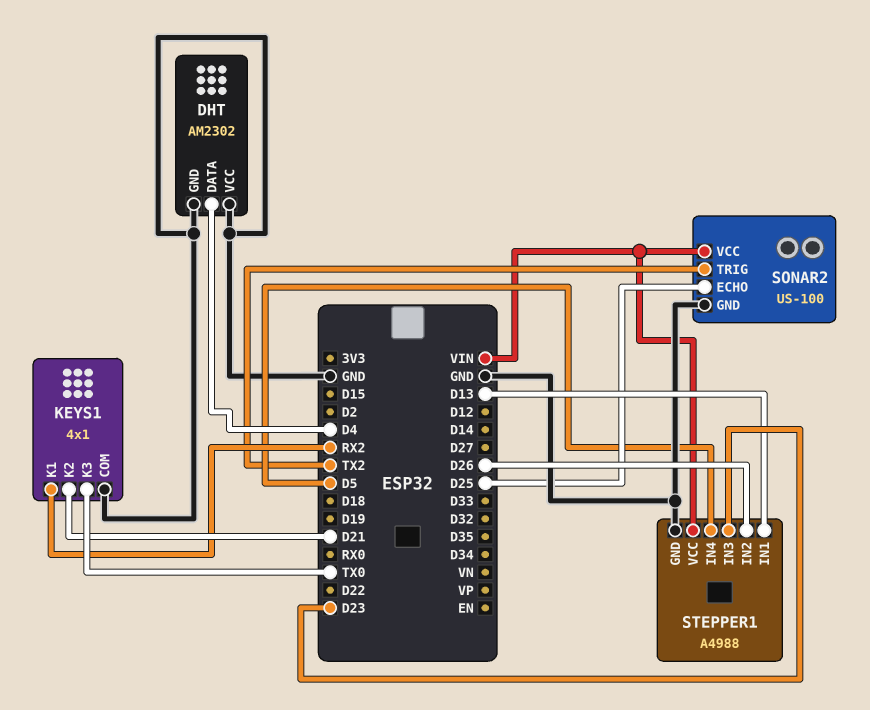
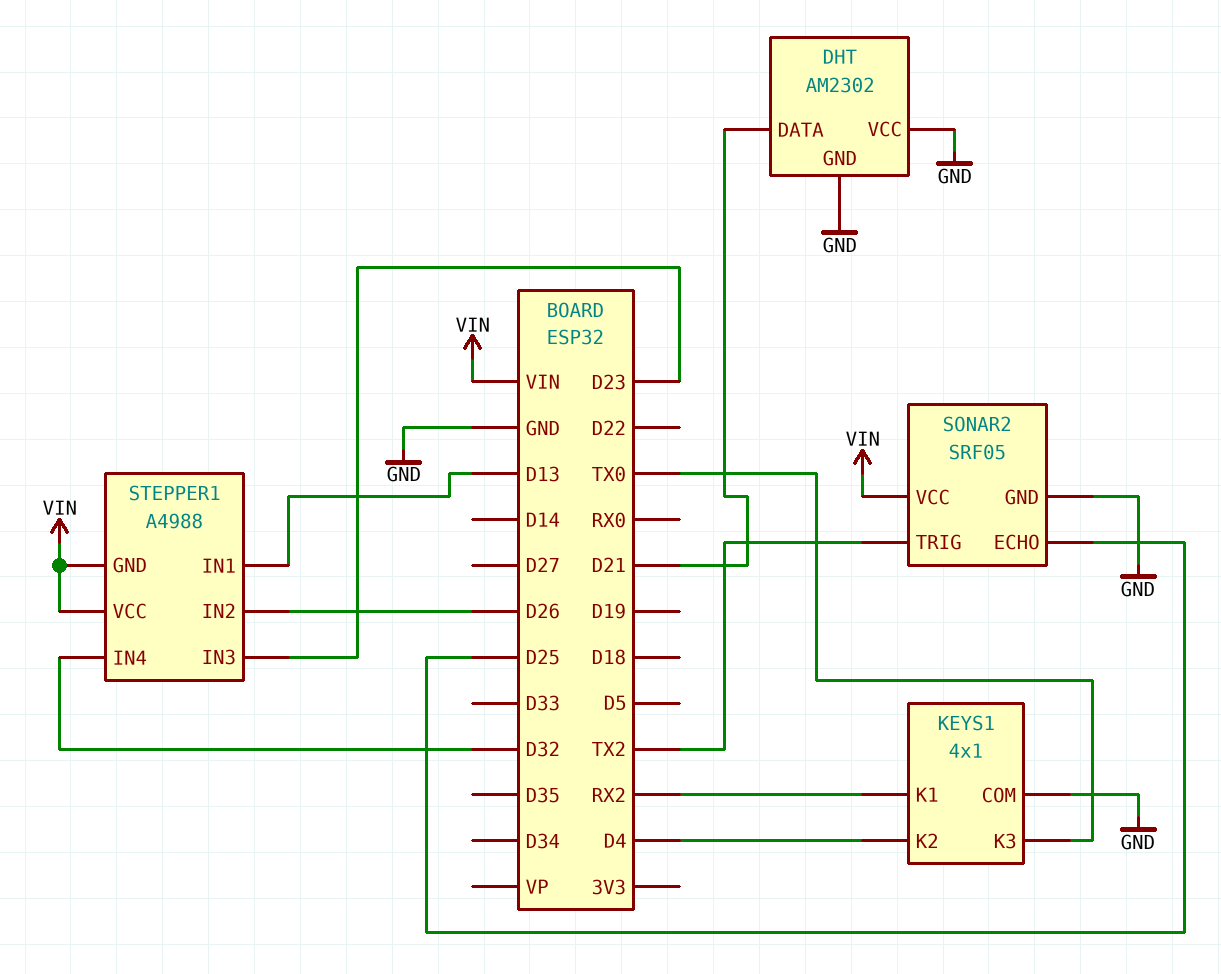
DHT pin DATA: D4 -> D21
KEYS1 pin K2: D21 -> D4
SONAR2: US-100 -> SRF05
STEPPER1 pin GND: GND -> VIN
STEPPER1 pin IN4: D5 -> D32

